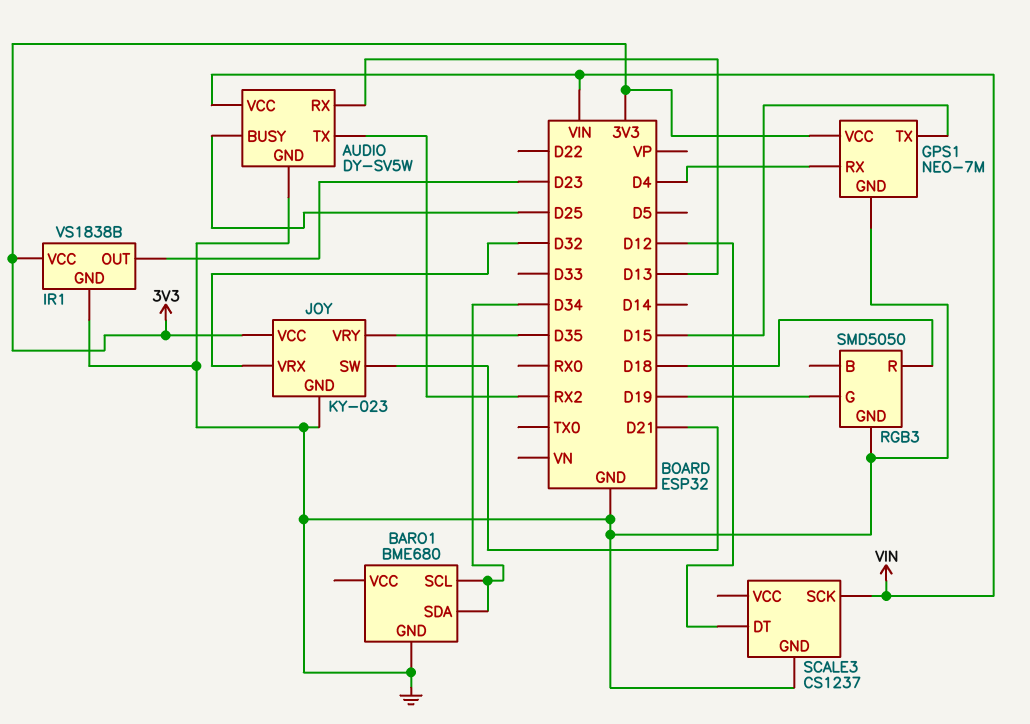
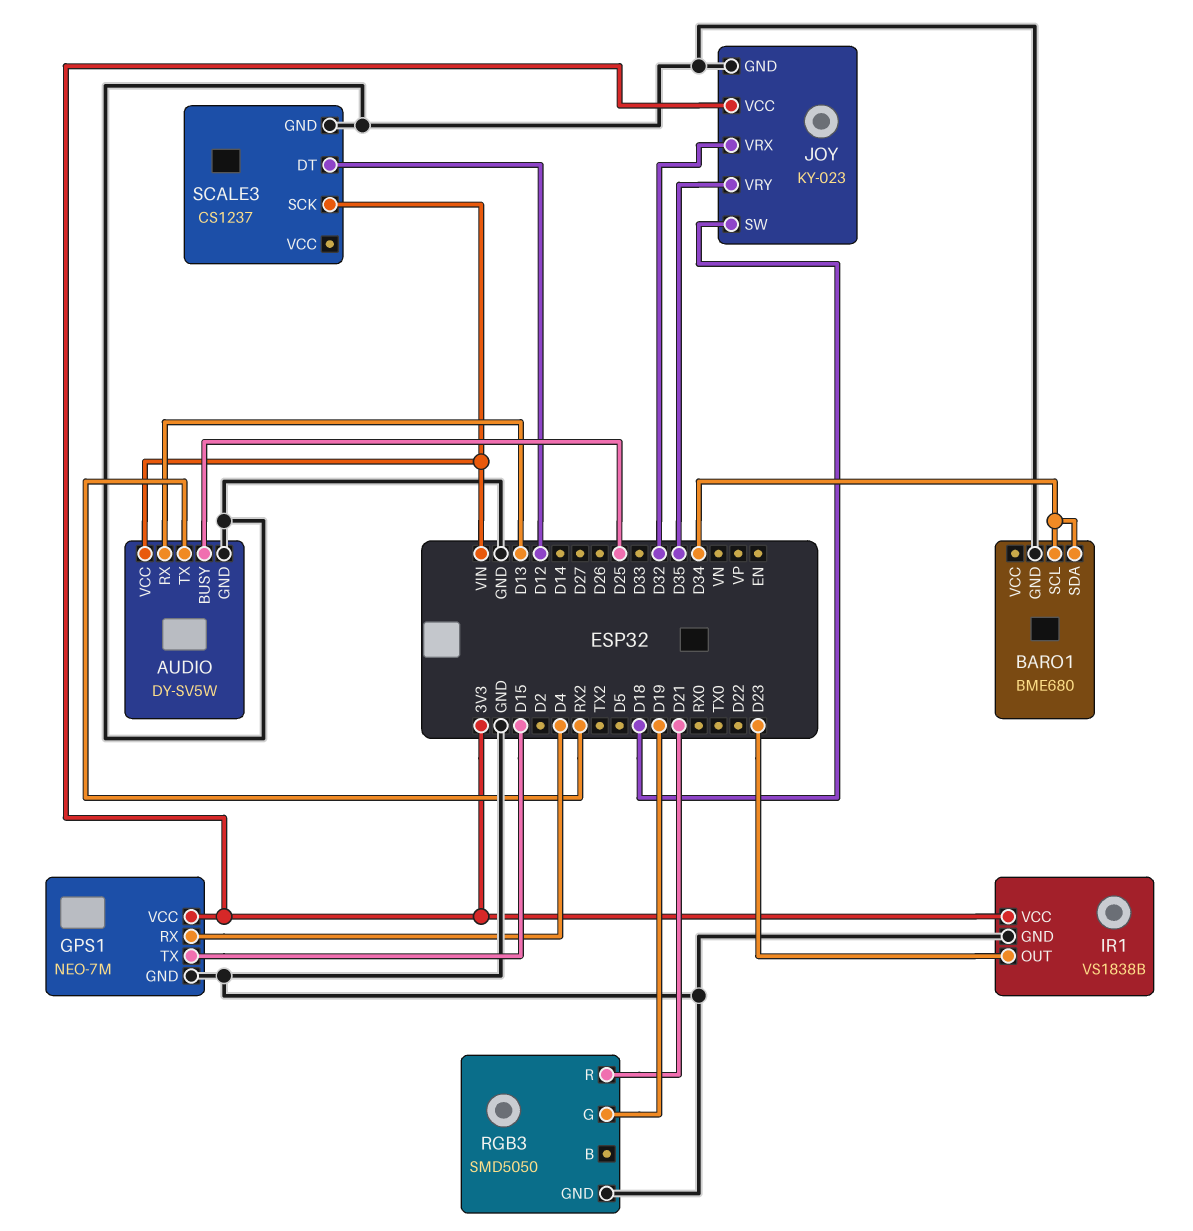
JOY pin SW: D21 -> D18
RGB3 pin R: D18 -> D21

